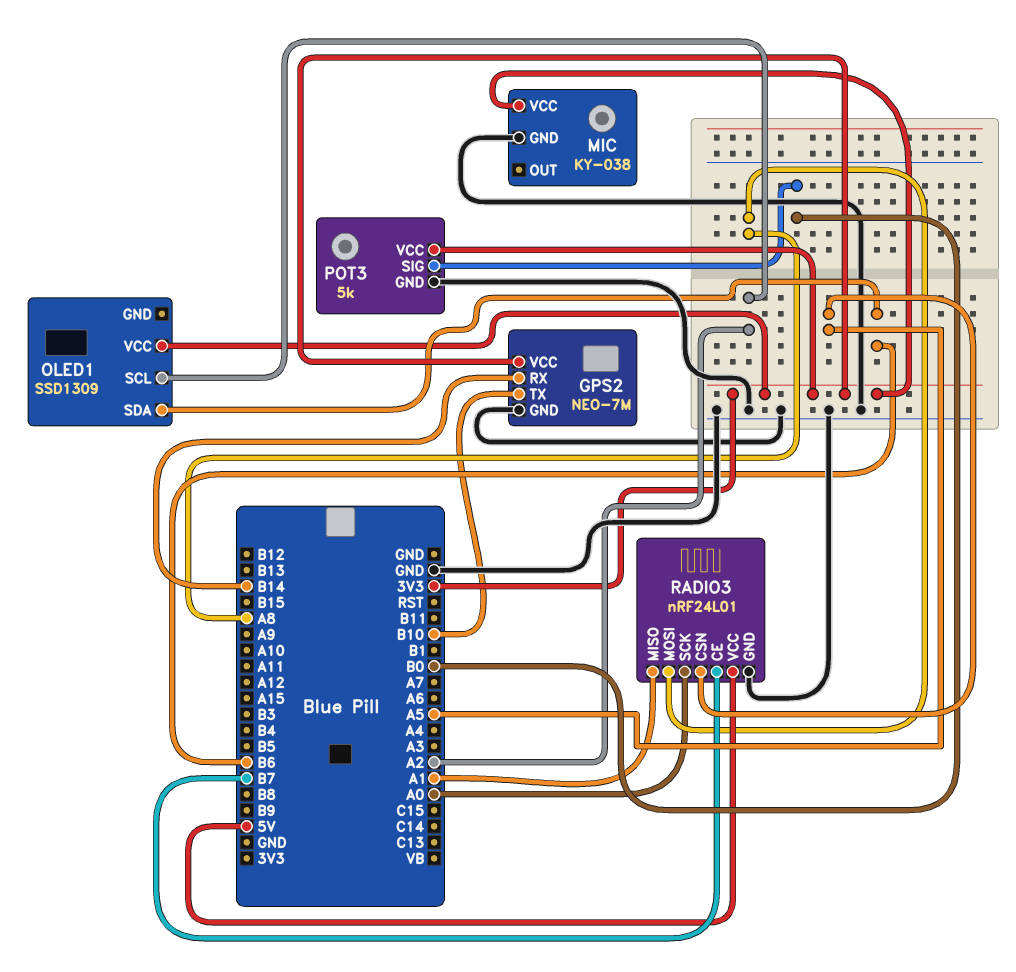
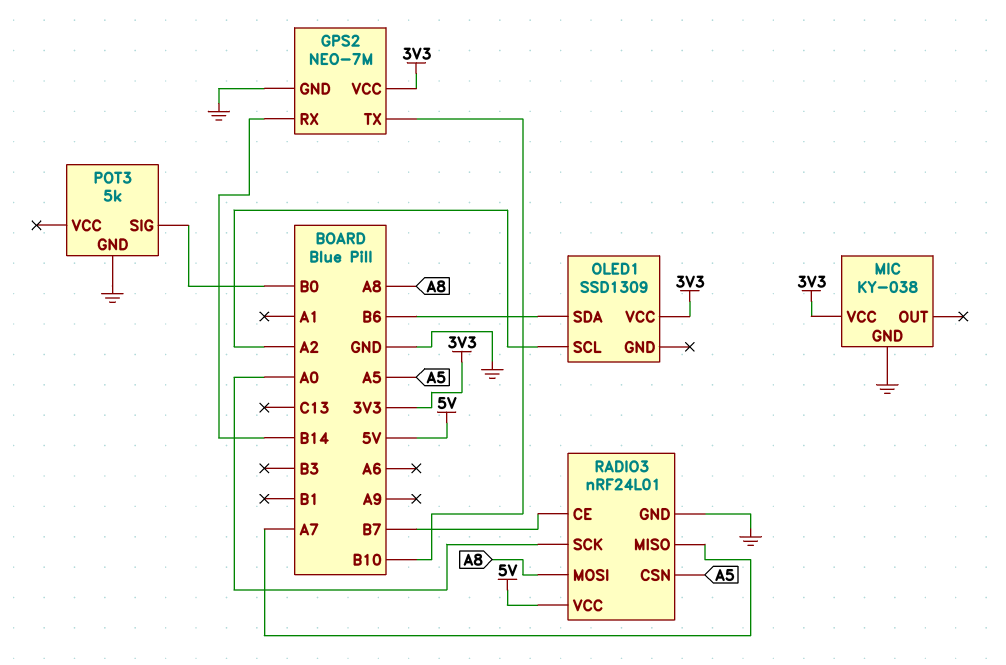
POT3 pin VCC: 3V3 -> none
RADIO3 pin MISO: A1 -> A7

